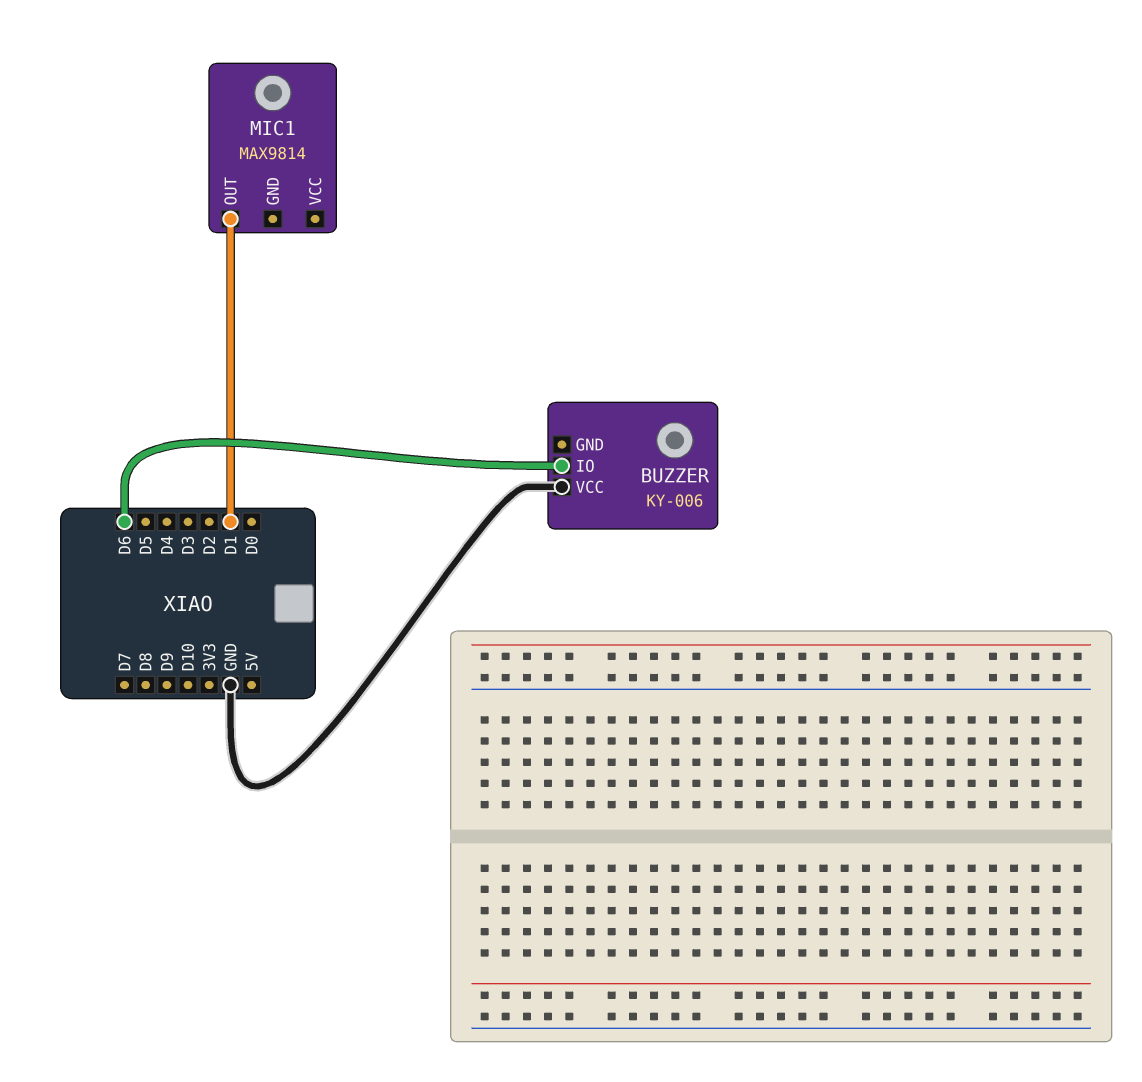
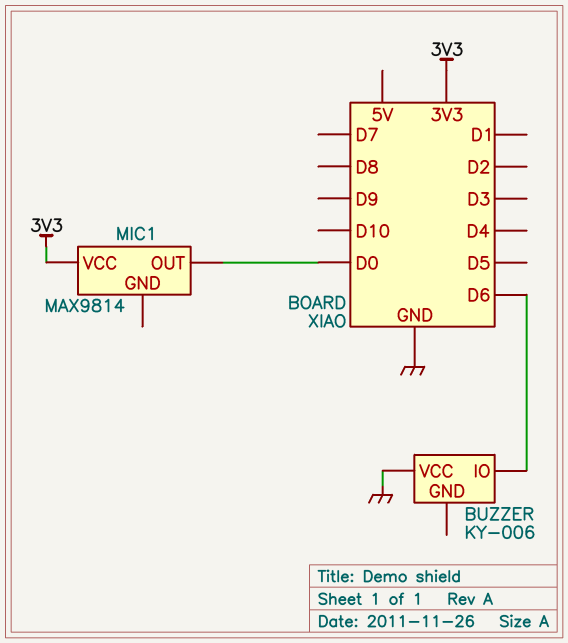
MIC1 pin OUT: D1 -> D0
MIC1 pin VCC: none -> 3V3

